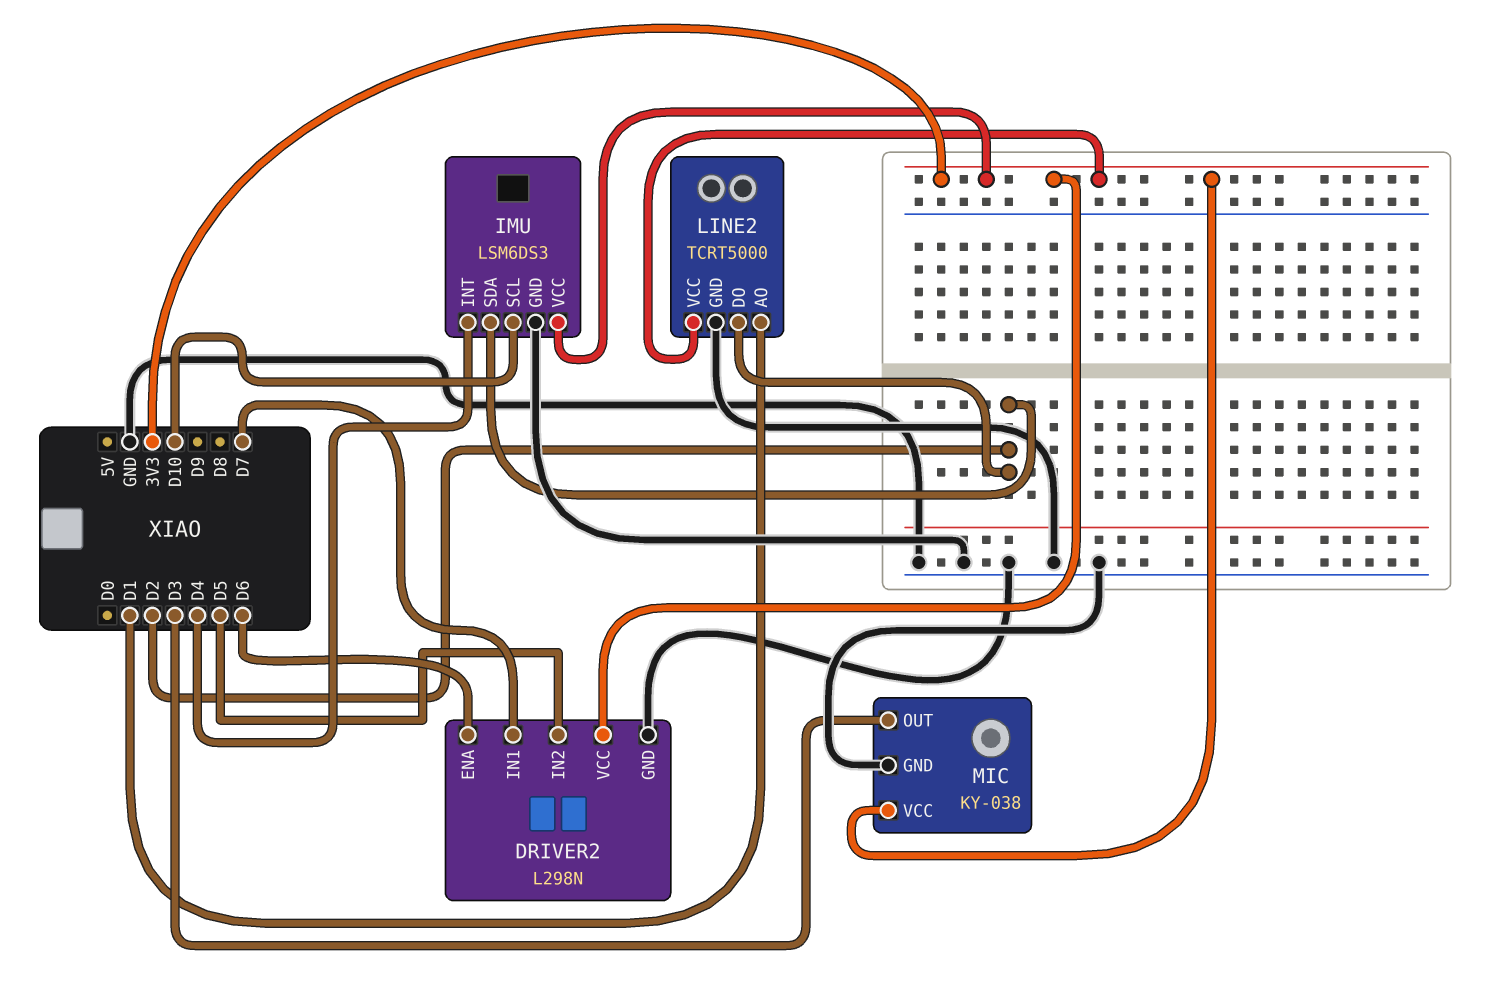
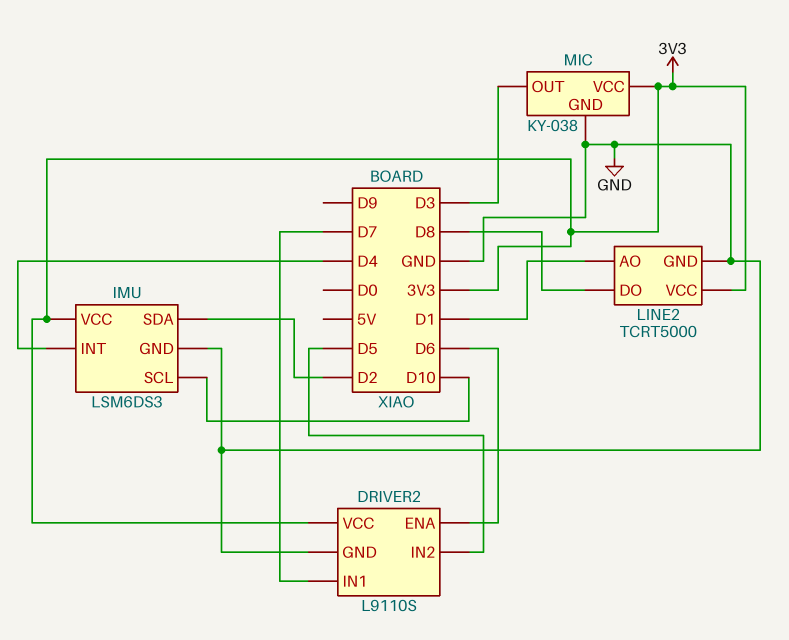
DRIVER2: L298N -> L9110S
LINE2 pin DO: D2 -> D8

